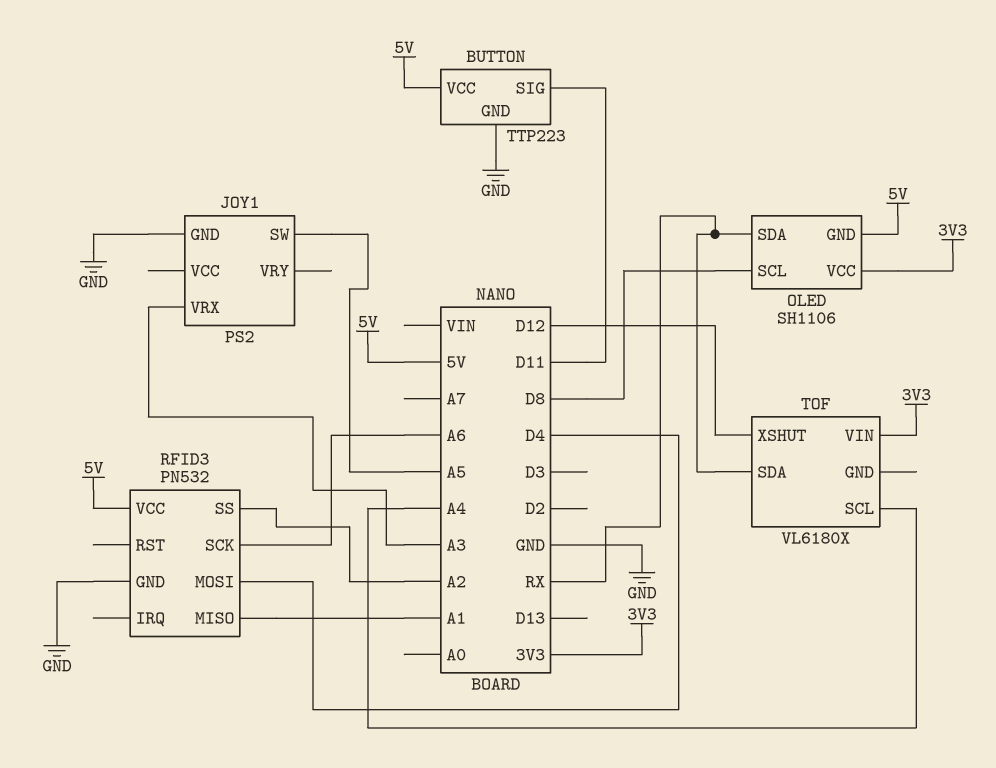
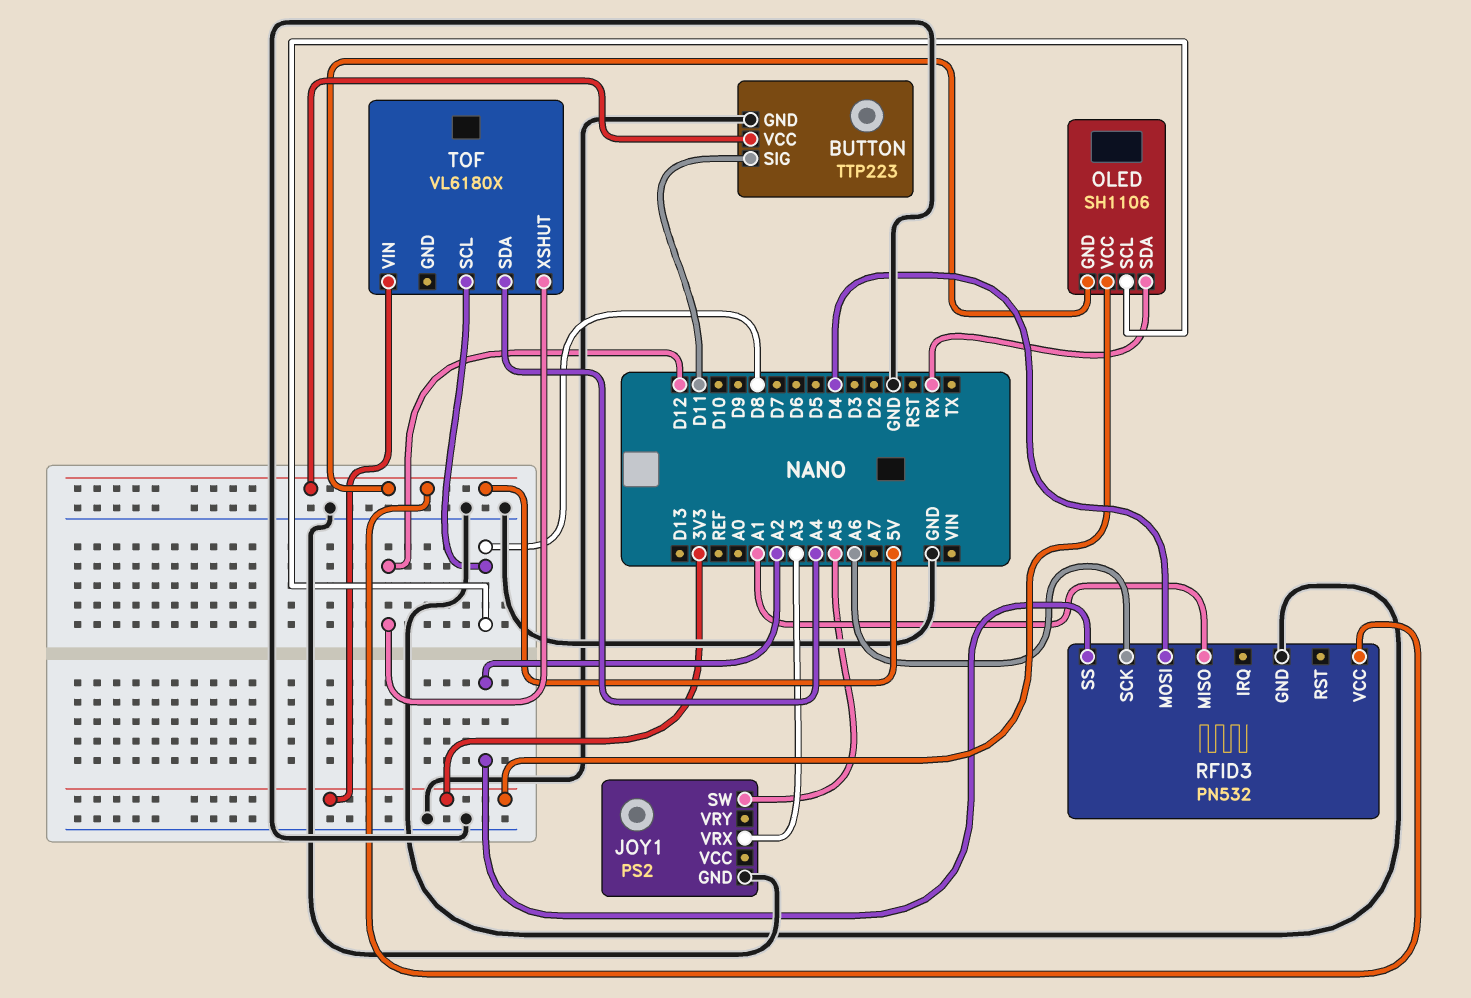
TOF pin SCL: A4 -> D8
TOF pin SDA: RX -> A4

